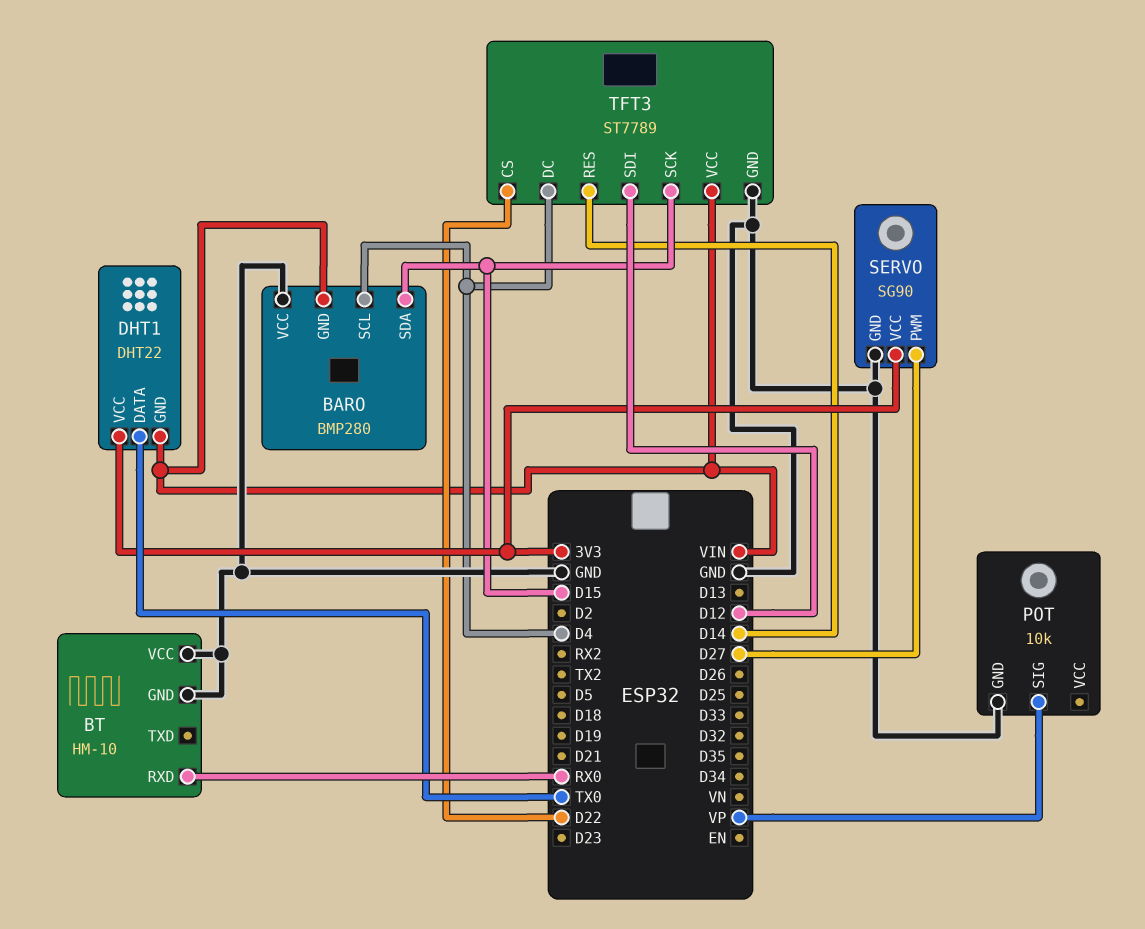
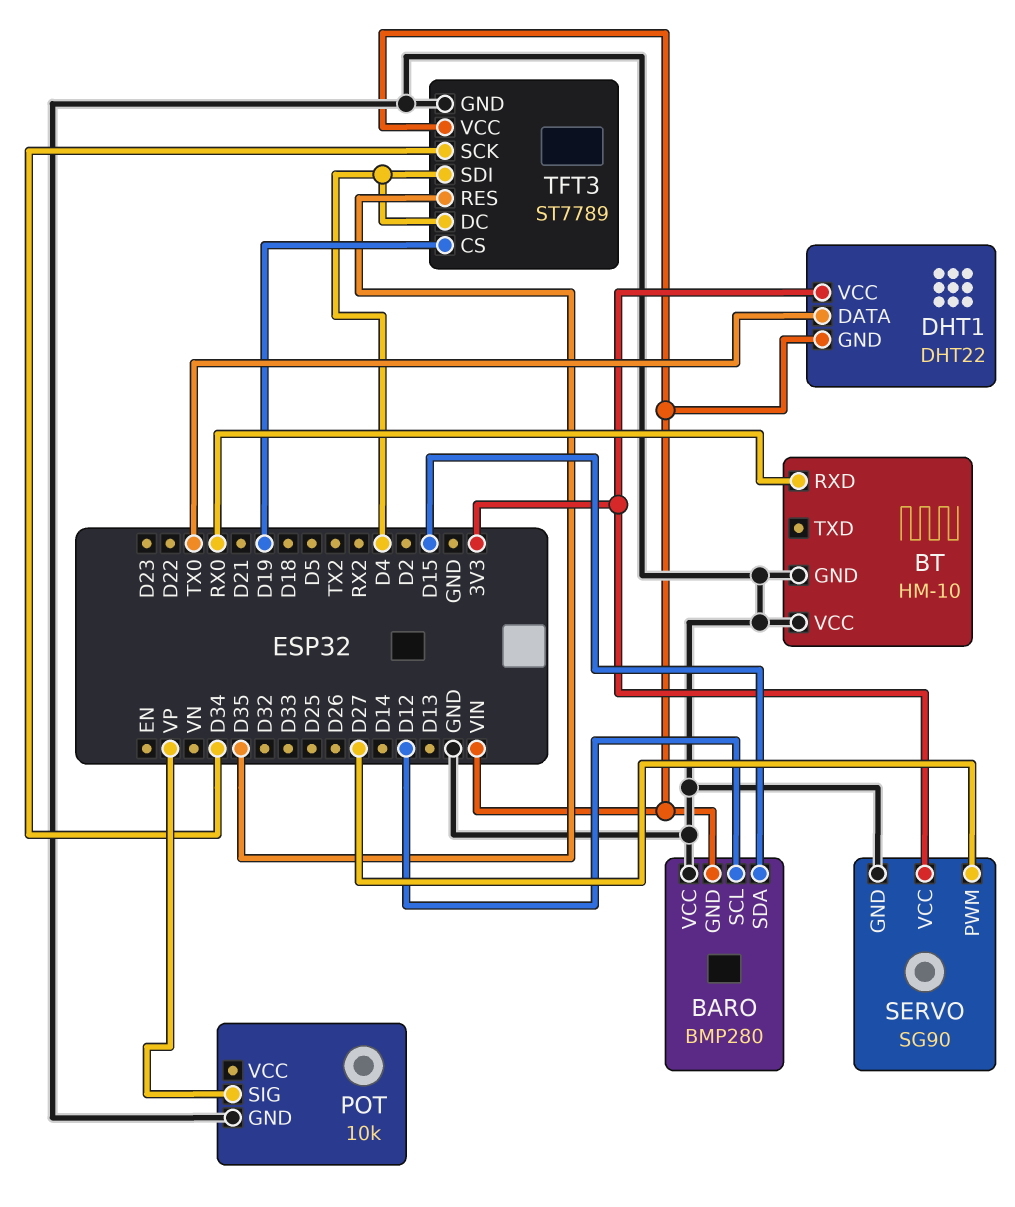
BARO pin SCL: D4 -> D12
TFT3 pin CS: D22 -> D19
TFT3 pin RES: D14 -> D35
TFT3 pin SCK: D15 -> D34
TFT3 pin SDI: D12 -> D4

